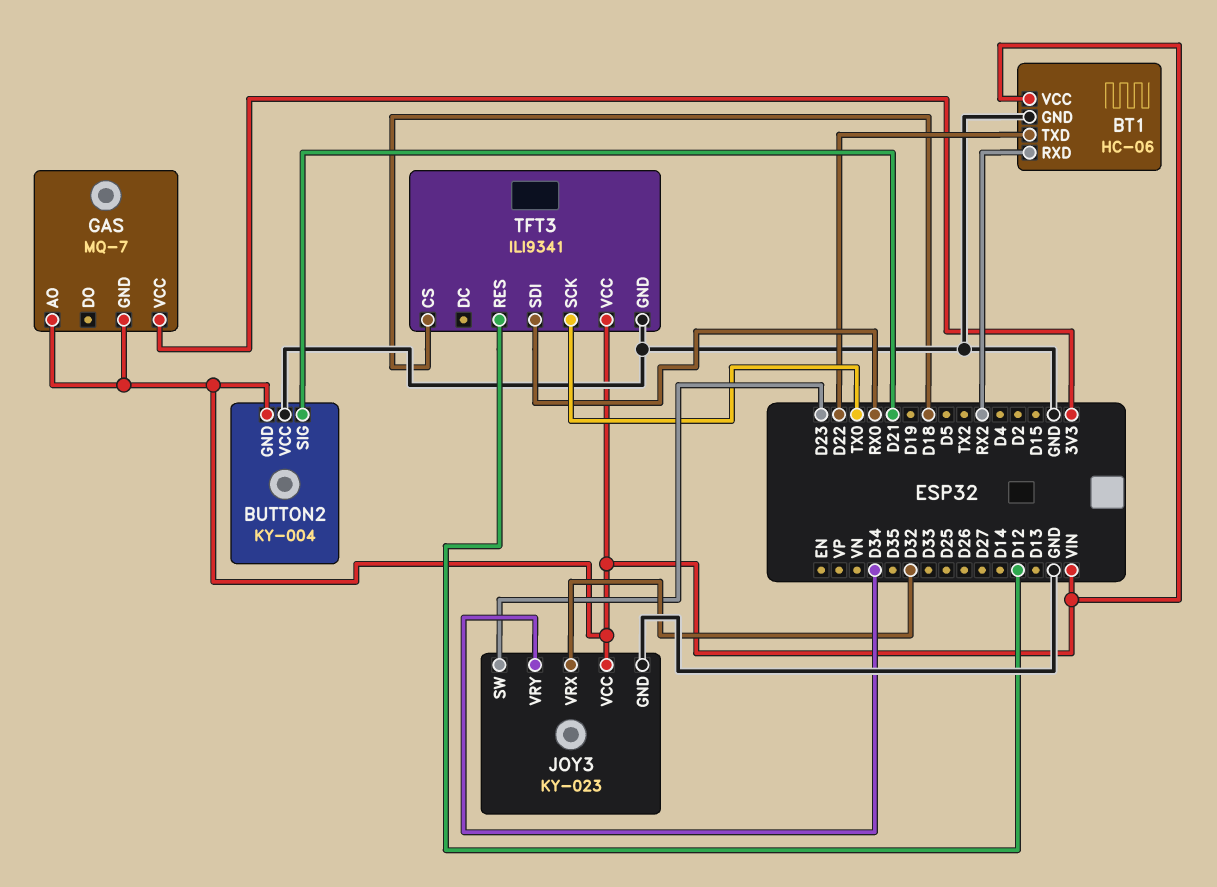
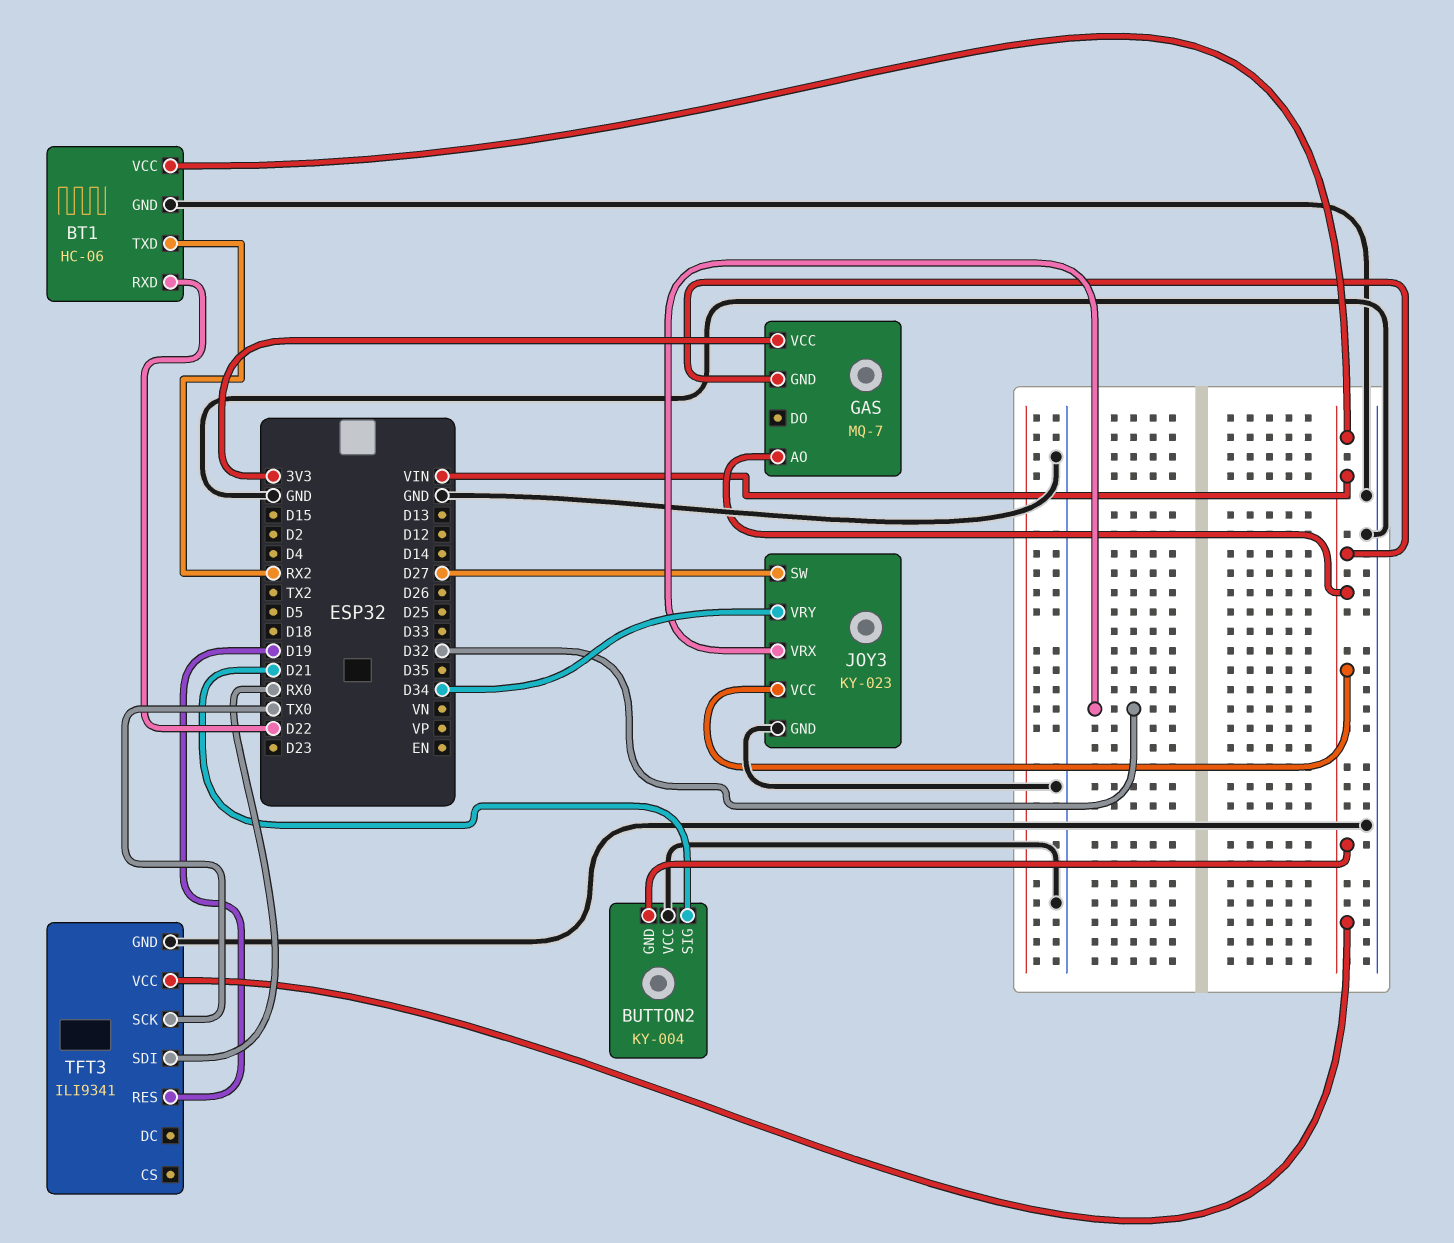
BT1 pin RXD: RX2 -> D22
BT1 pin TXD: D22 -> RX2
JOY3 pin SW: D23 -> D27
TFT3 pin CS: D18 -> none
TFT3 pin RES: D12 -> D19

